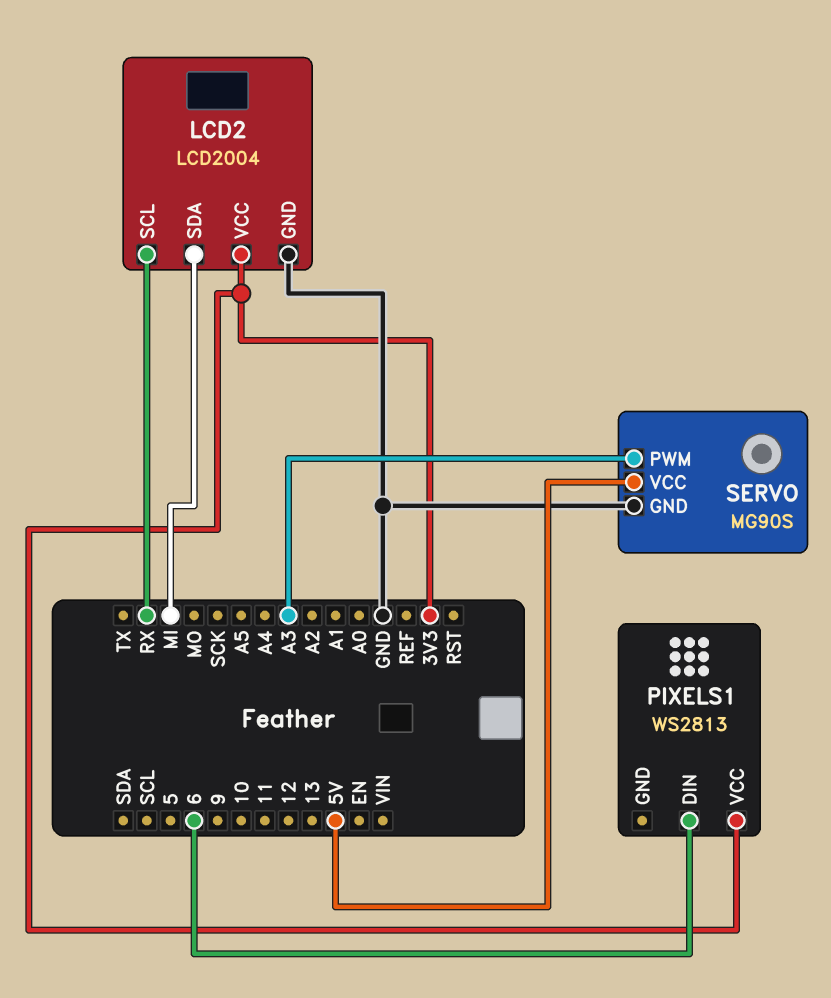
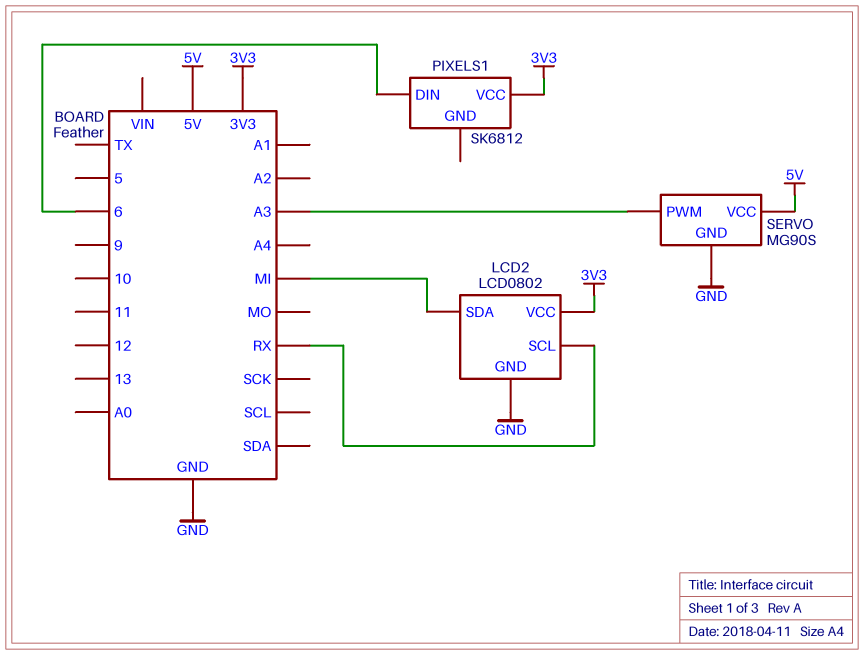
LCD2: LCD2004 -> LCD0802
PIXELS1: WS2813 -> SK6812

